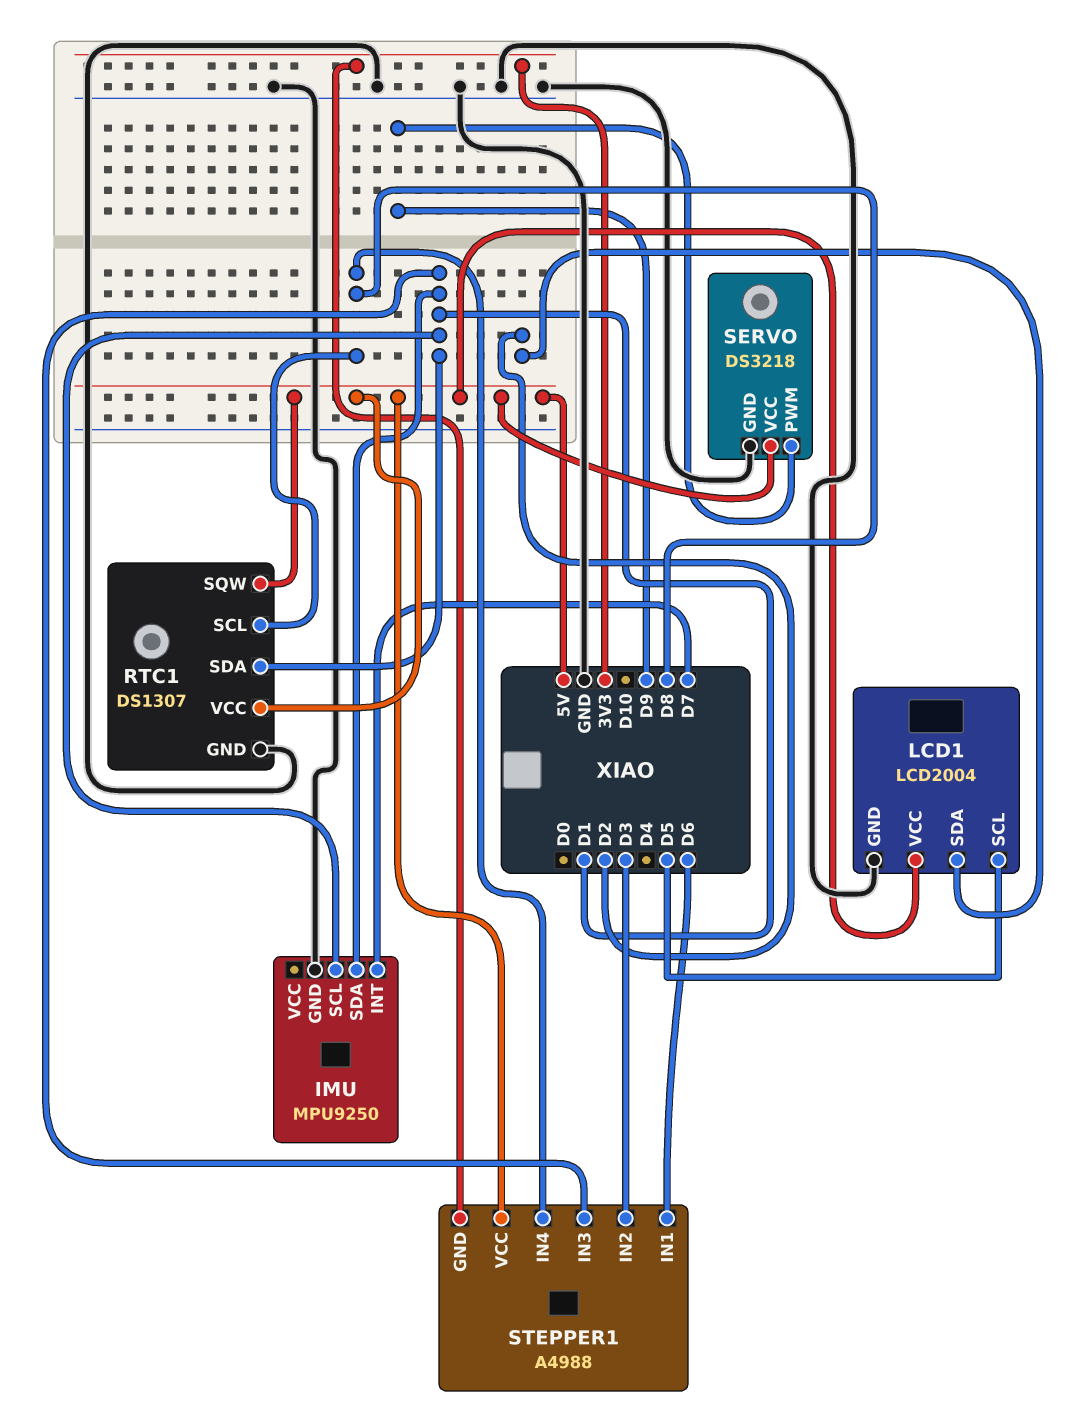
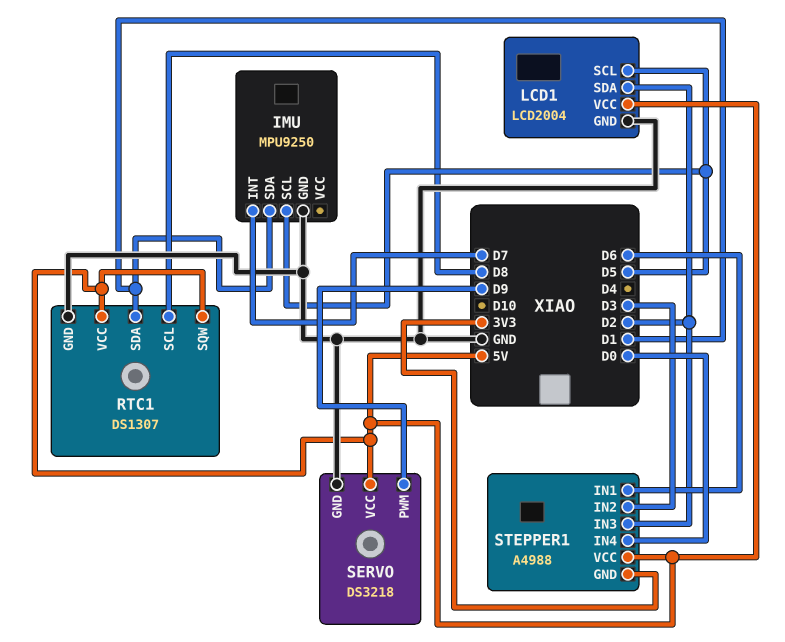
IMU pin SCL: D1 -> D5
STEPPER1 pin IN3: D1 -> D2
STEPPER1 pin IN4: D8 -> D0

